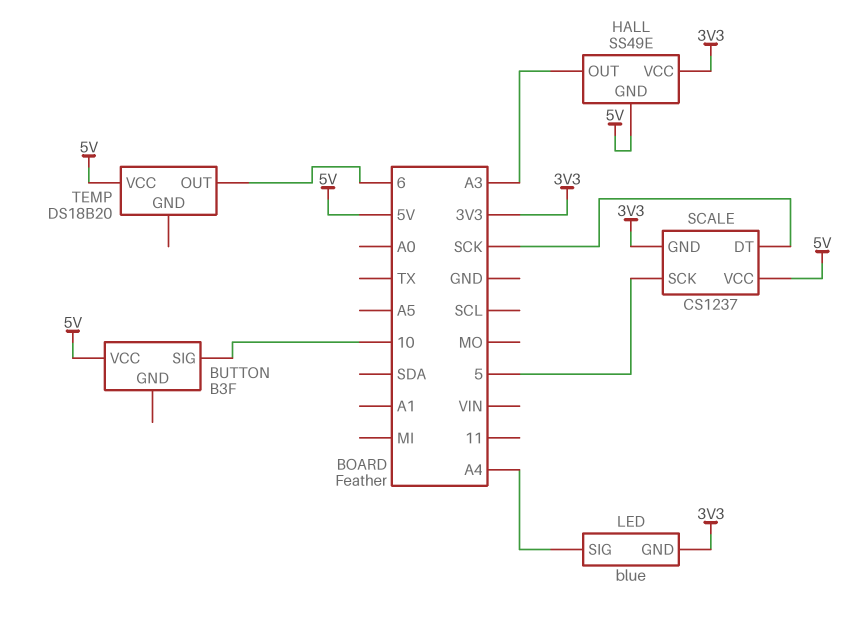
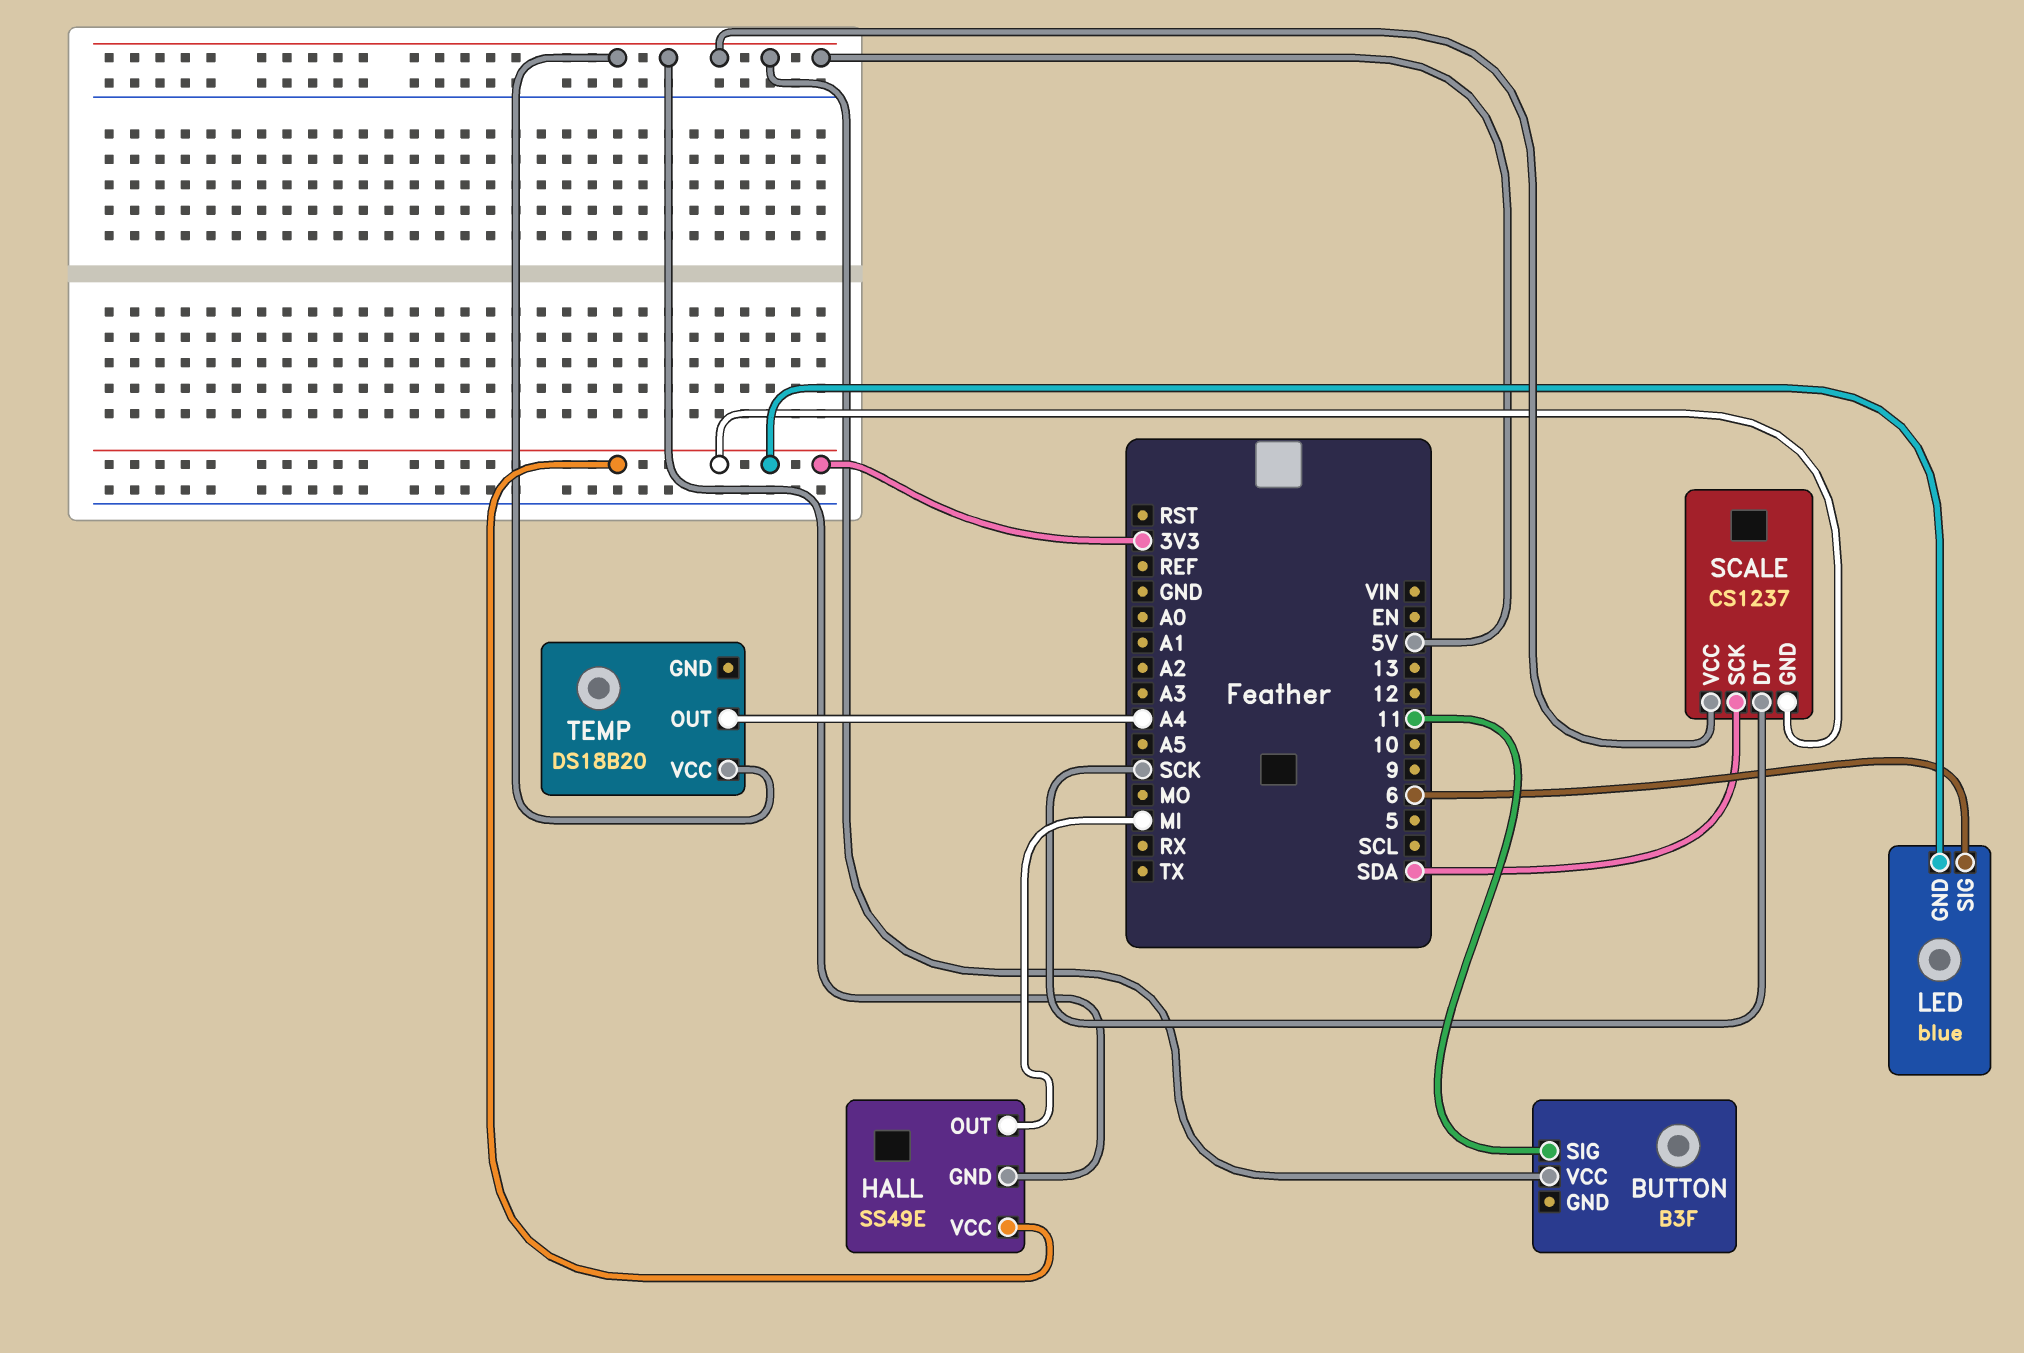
BUTTON pin SIG: 10 -> 11
HALL pin OUT: A3 -> MI
LED pin SIG: A4 -> 6
SCALE pin SCK: 5 -> SDA
TEMP pin OUT: 6 -> A4

